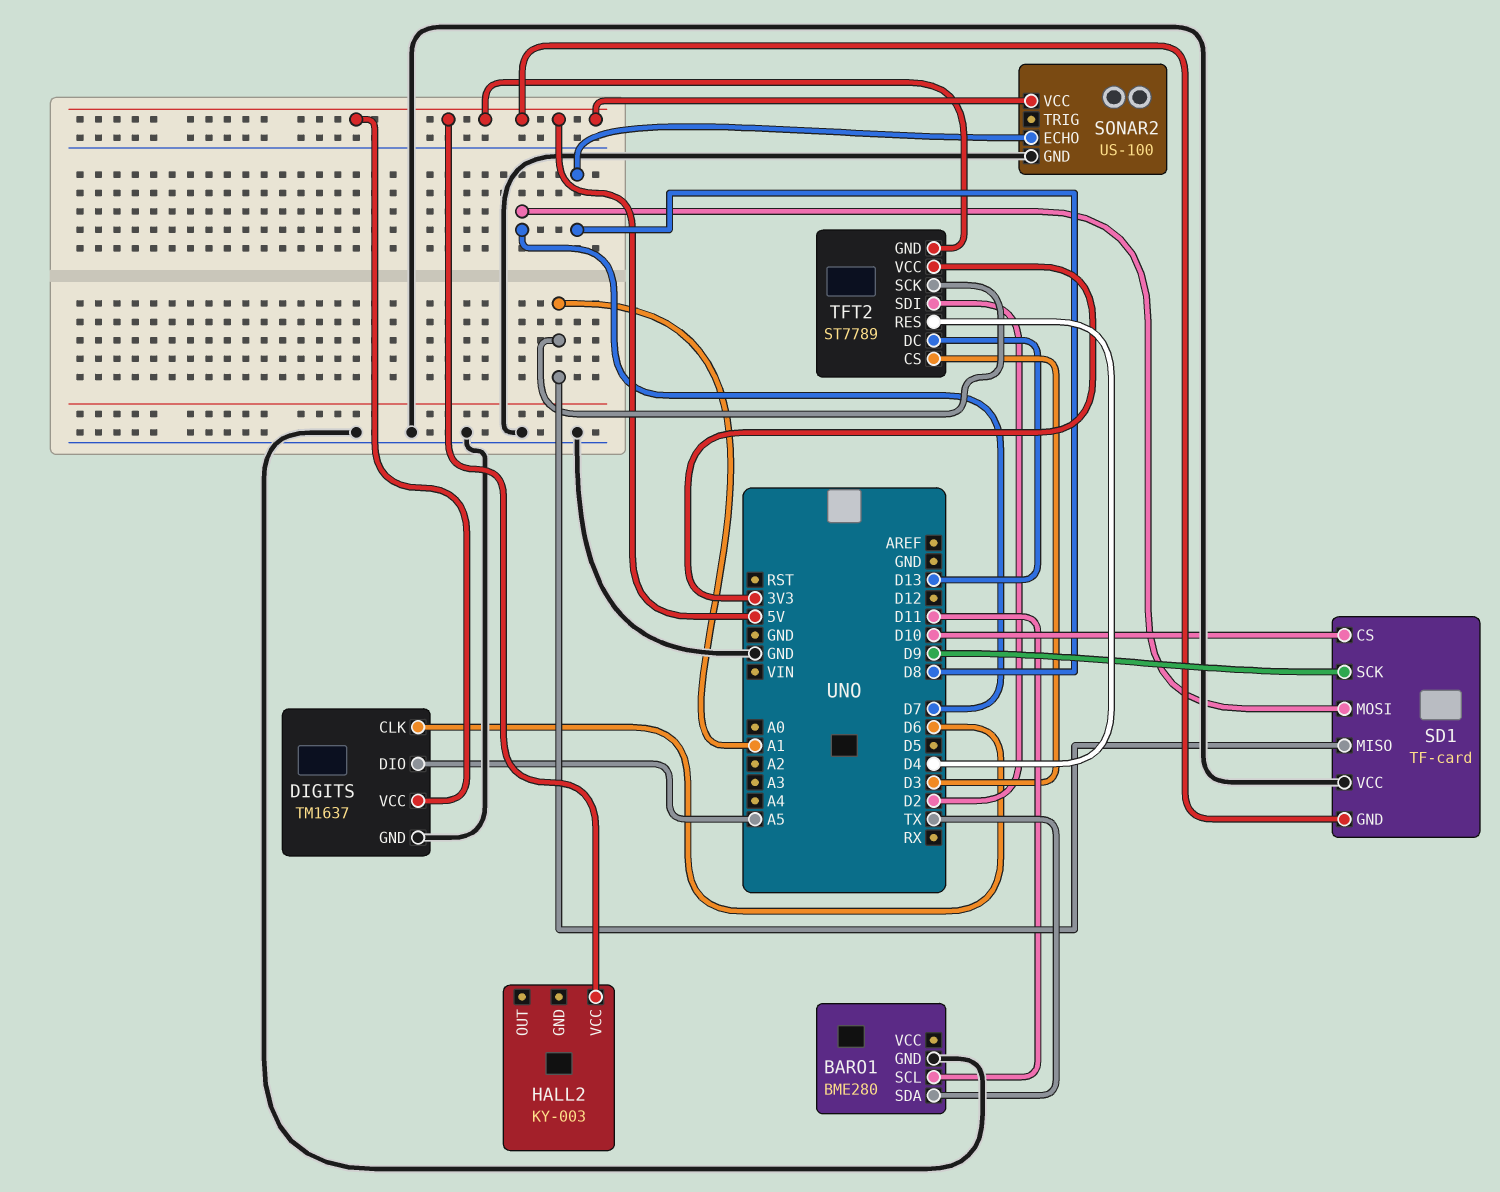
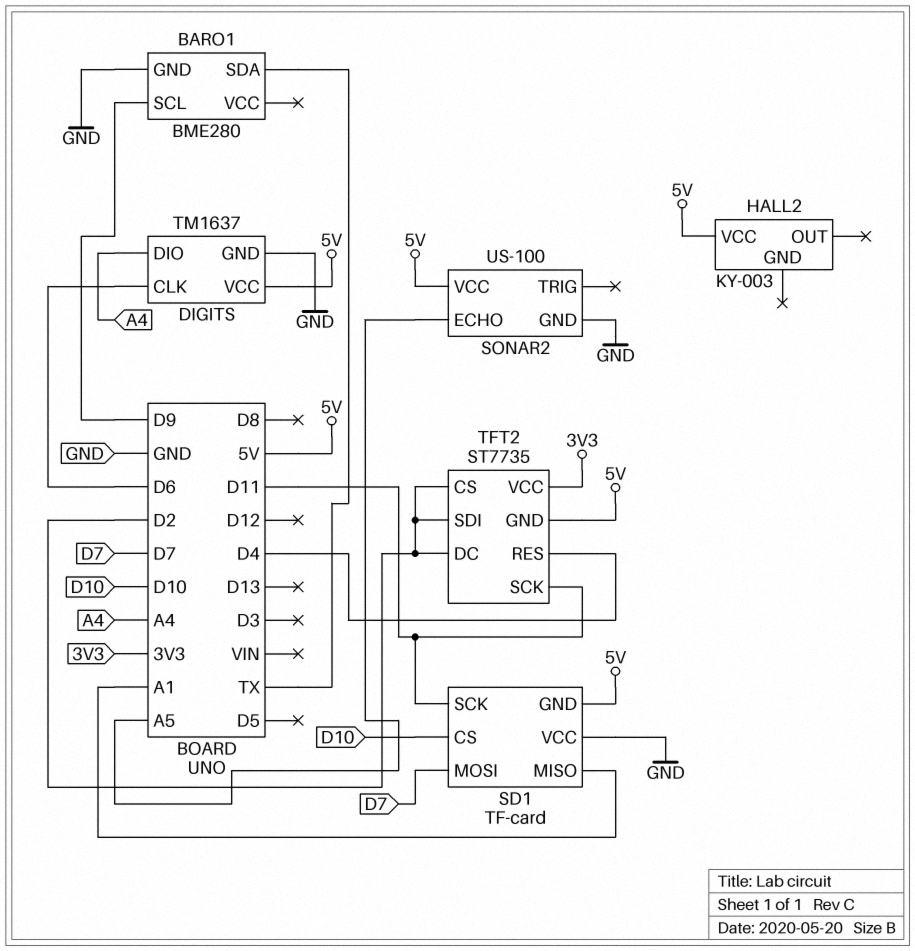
BARO1 pin SCL: D11 -> D9
DIGITS pin DIO: A5 -> A4
SD1 pin SCK: D9 -> D11
SONAR2 pin ECHO: D8 -> A5
TFT2: ST7789 -> ST7735
TFT2 pin CS: D3 -> D2
TFT2 pin DC: D13 -> D2
TFT2 pin SCK: A1 -> D11

